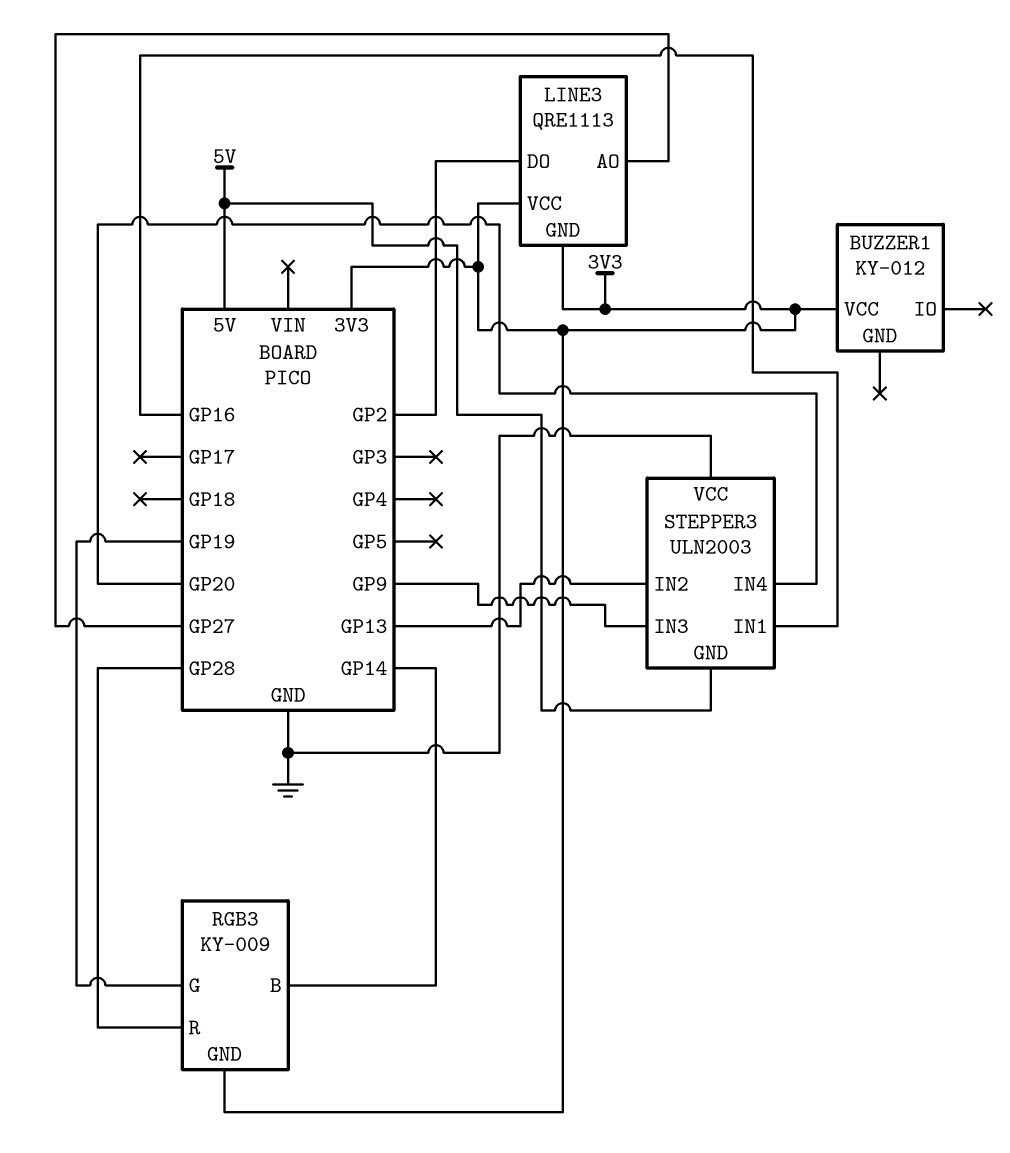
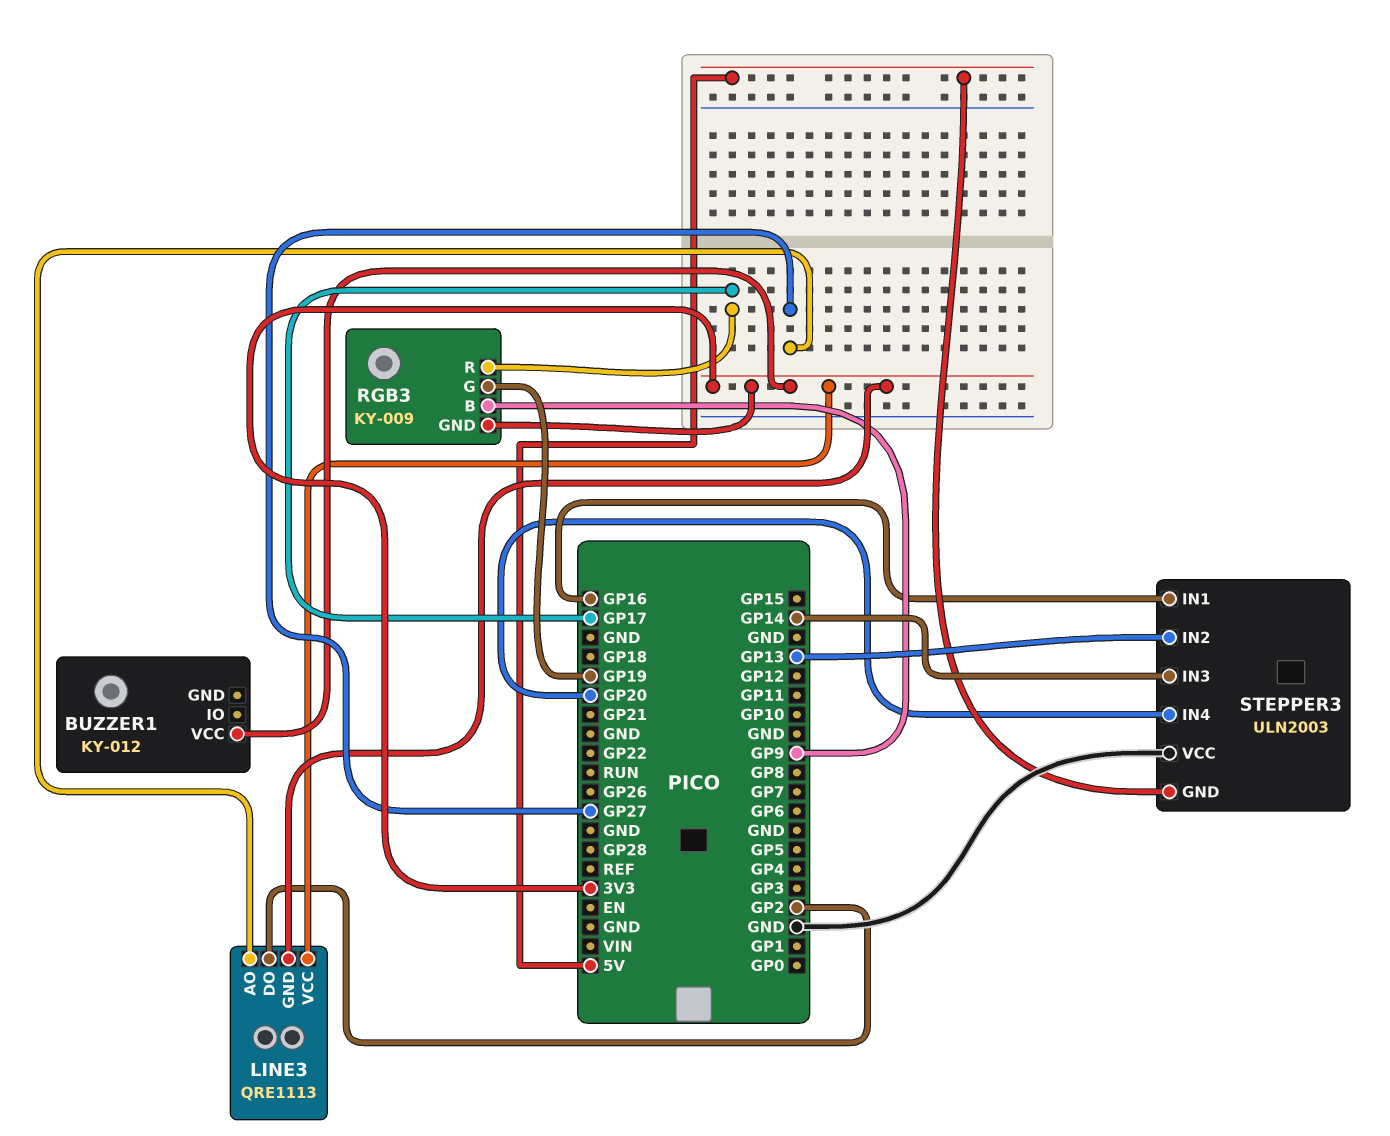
RGB3 pin B: GP14 -> GP9
RGB3 pin R: GP28 -> GP17
STEPPER3 pin IN3: GP9 -> GP14

